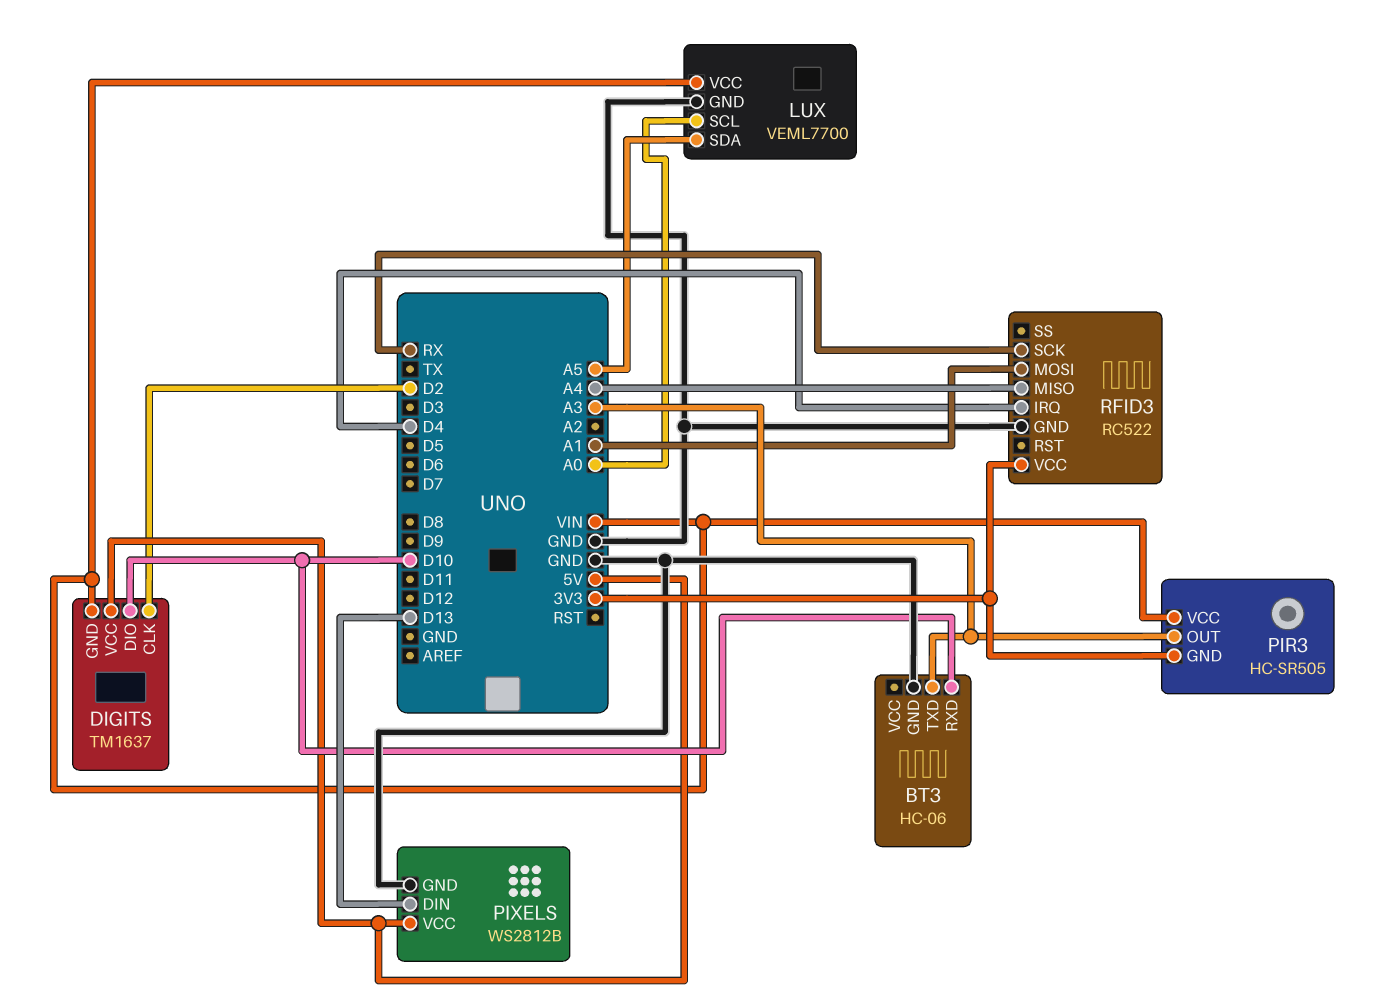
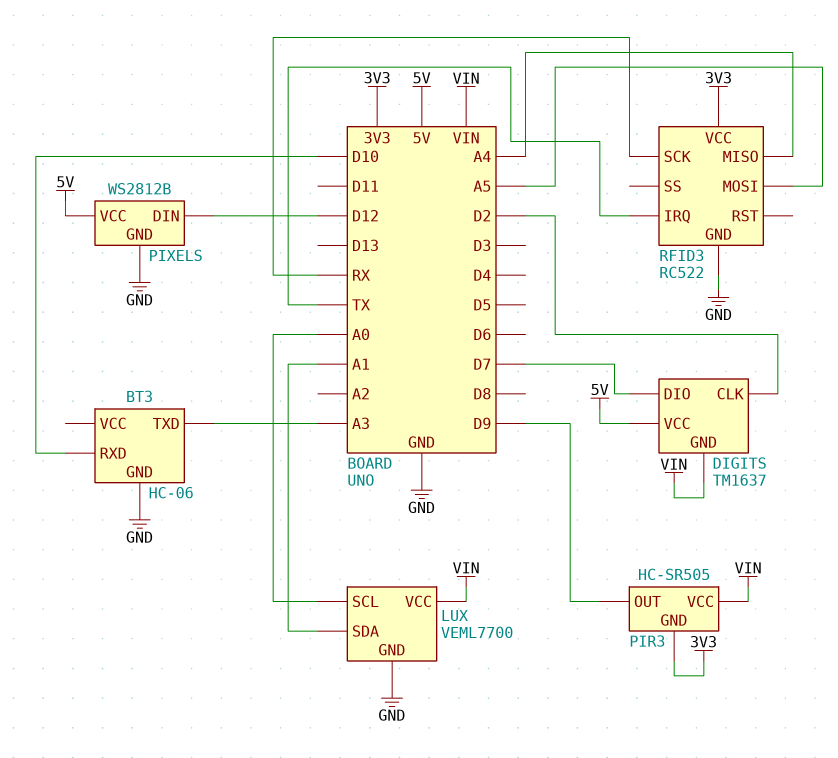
DIGITS pin DIO: D10 -> D7
LUX pin SDA: A5 -> A1
PIR3 pin OUT: A3 -> D9
PIXELS pin DIN: D13 -> D12
RFID3 pin IRQ: D4 -> TX
RFID3 pin MOSI: A1 -> A5

